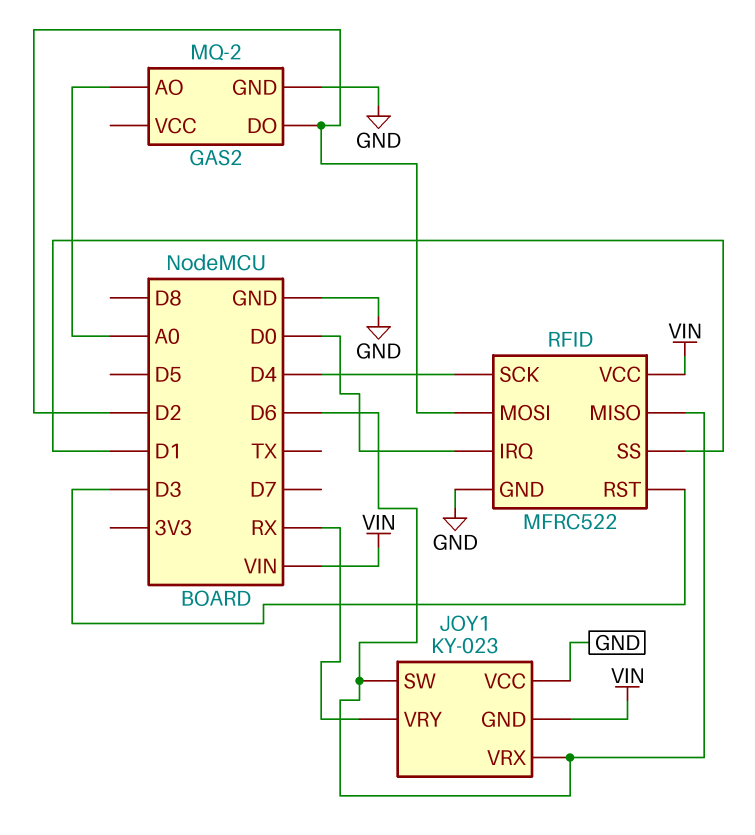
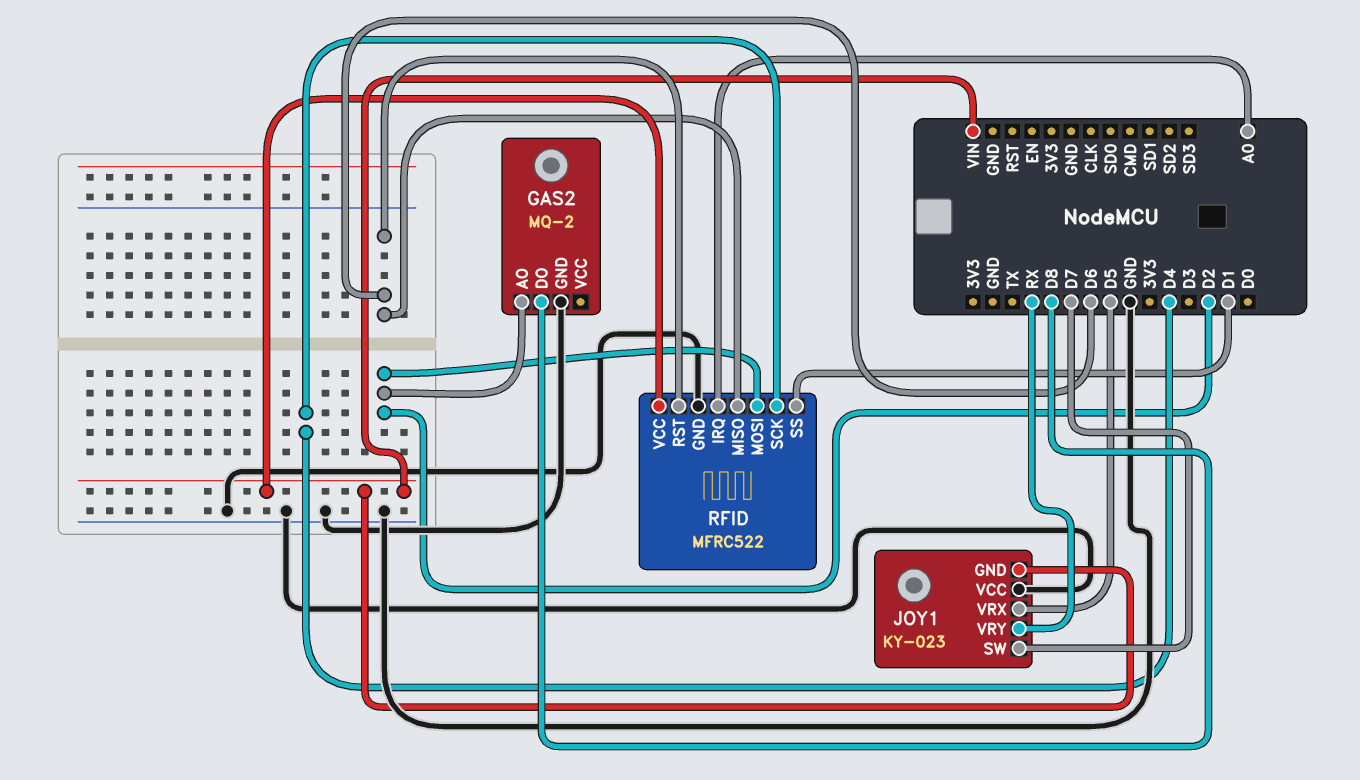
GAS2 pin AO: A0 -> D2
GAS2 pin DO: D2 -> D8
JOY1 pin SW: D6 -> D7
JOY1 pin VRX: D6 -> D5
RFID pin IRQ: D0 -> A0
RFID pin RST: D3 -> D6

